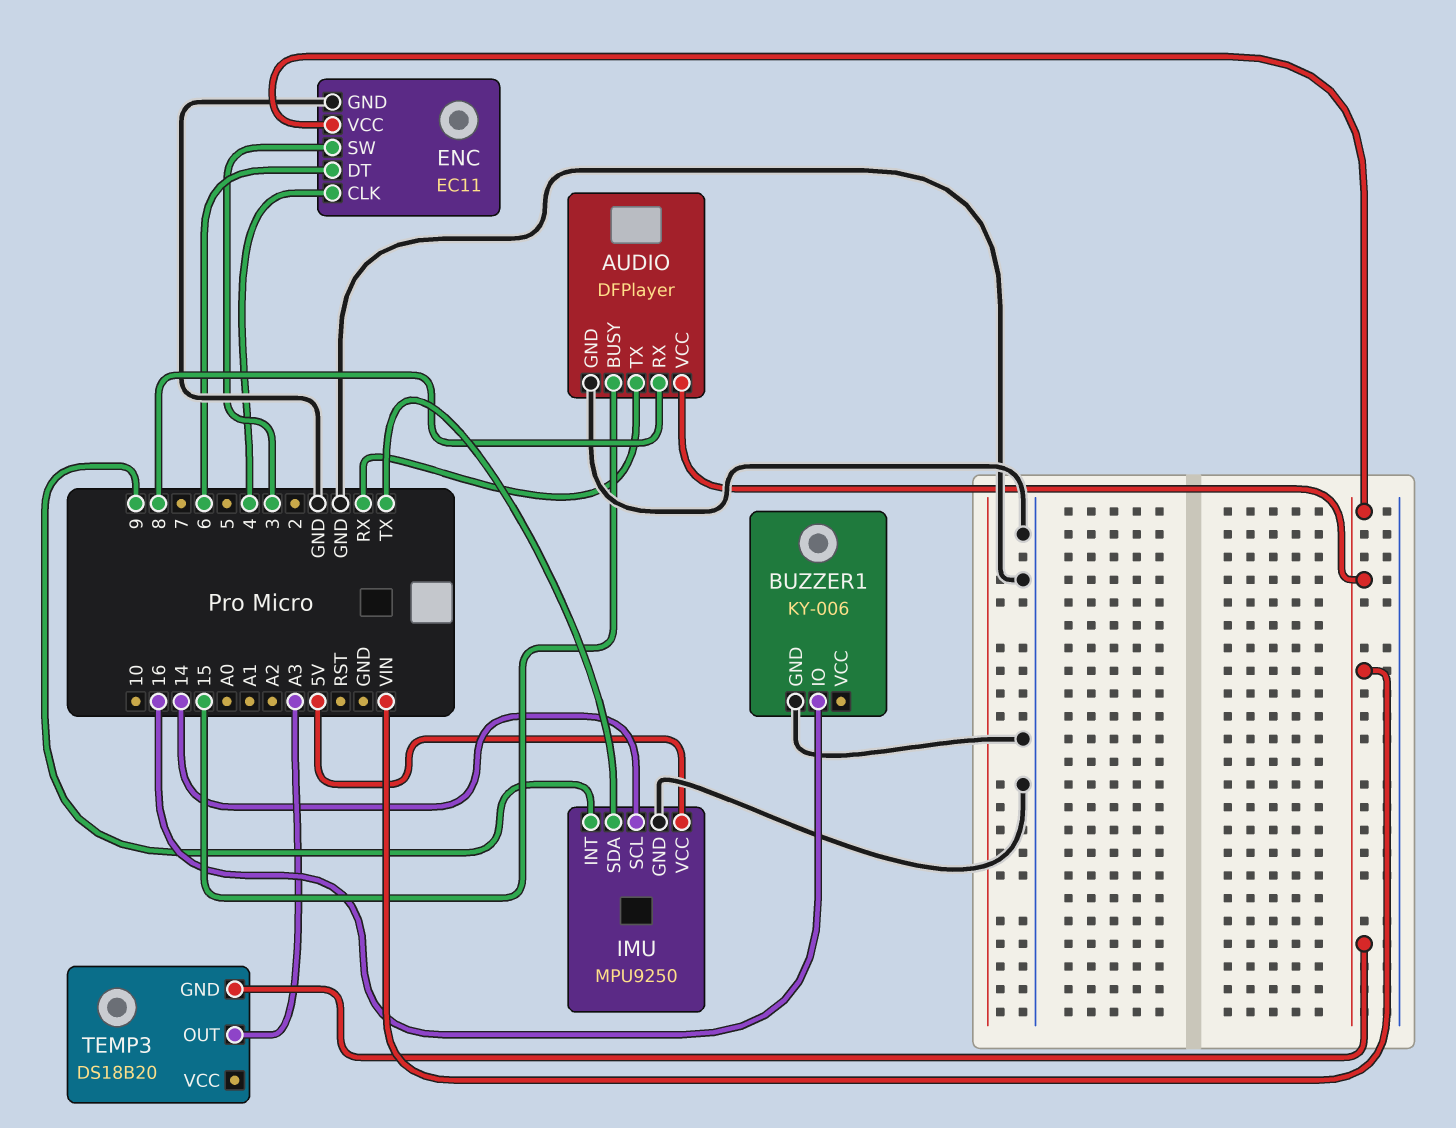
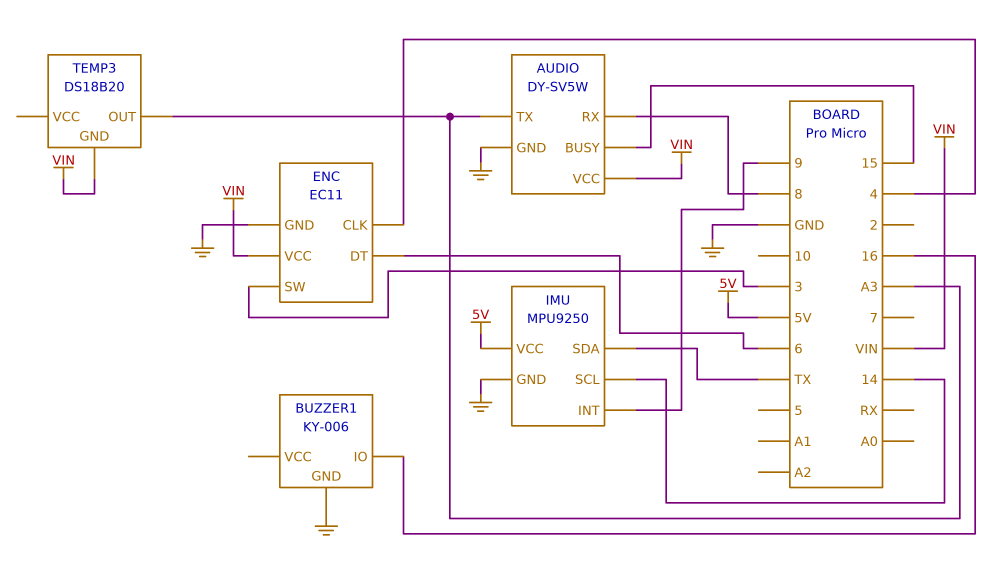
AUDIO: DFPlayer -> DY-SV5W
AUDIO pin TX: RX -> A3

